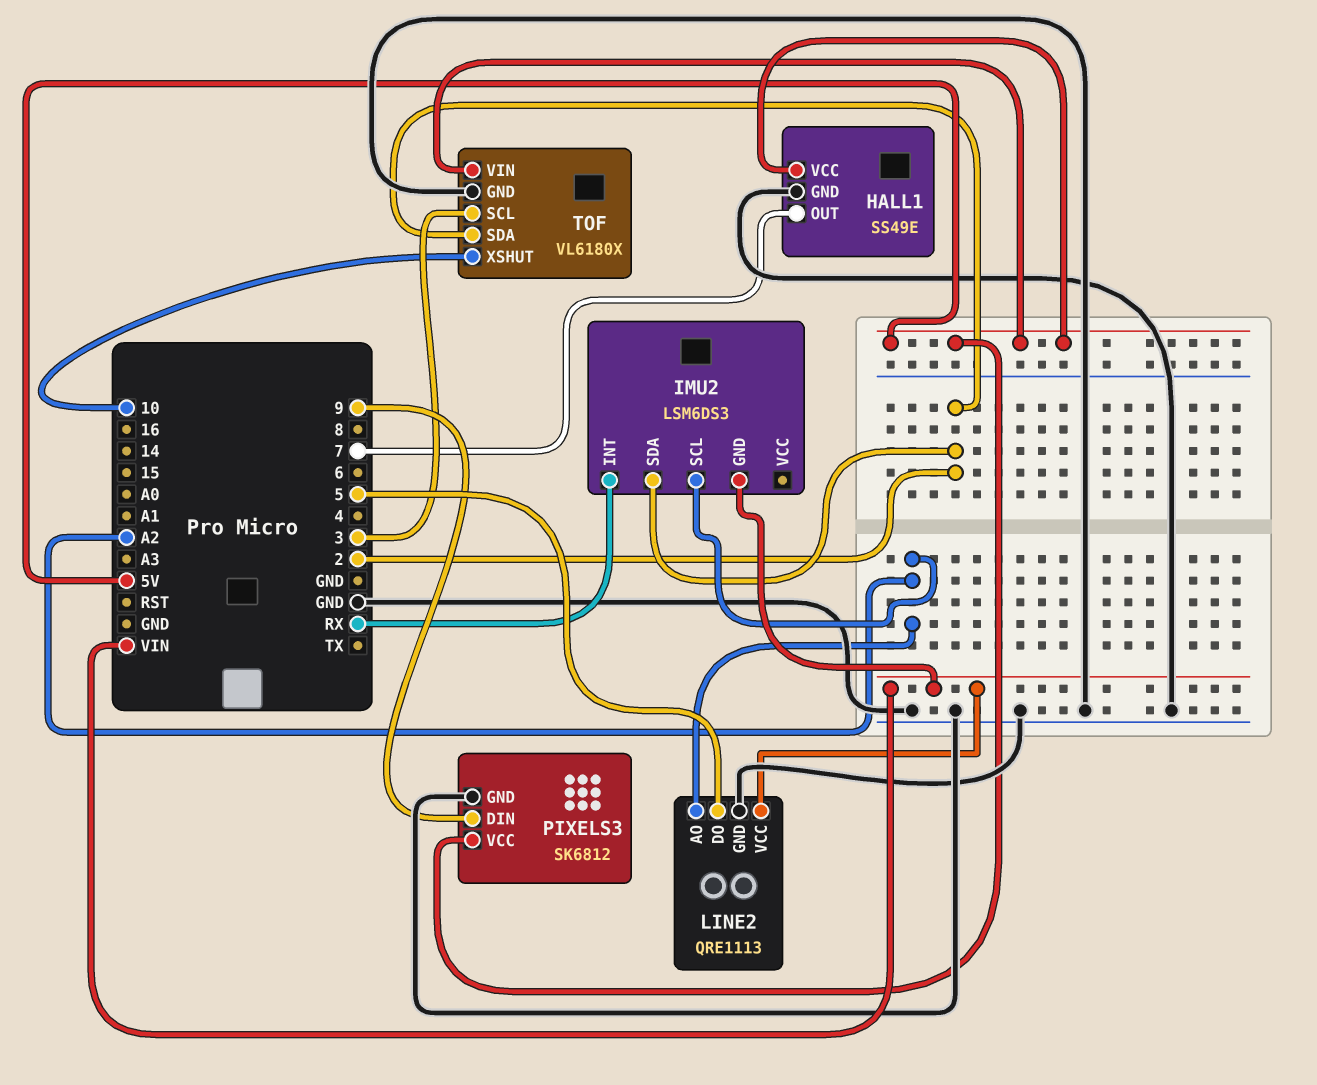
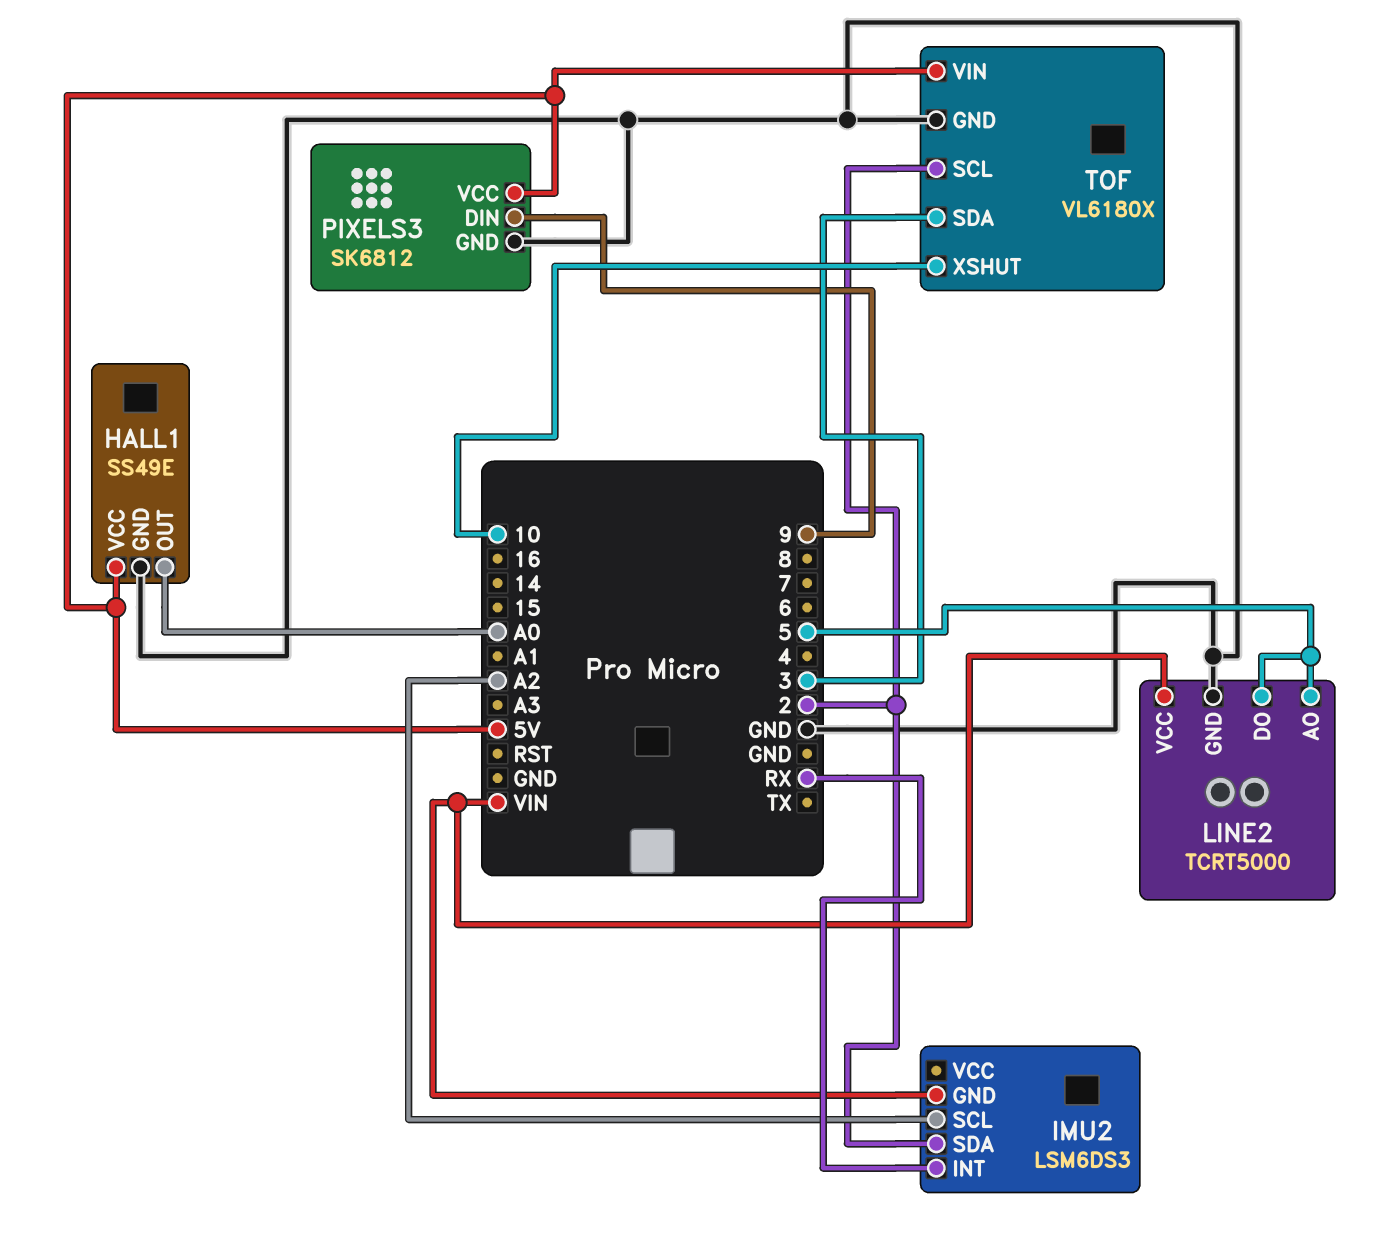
HALL1 pin OUT: 7 -> A0
LINE2: QRE1113 -> TCRT5000
LINE2 pin AO: A2 -> 5
TOF pin SCL: 3 -> 2
TOF pin SDA: 2 -> 3

